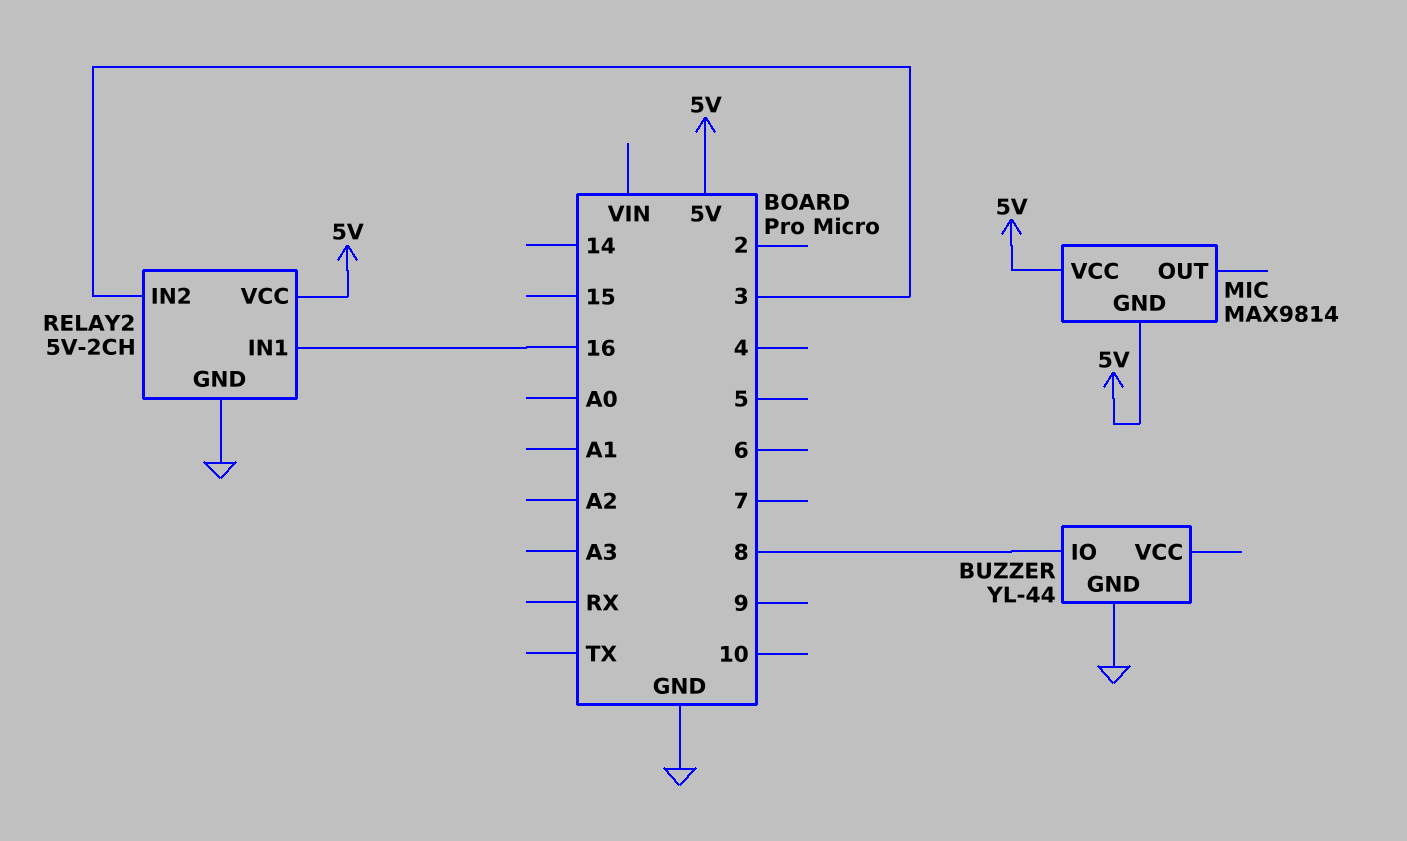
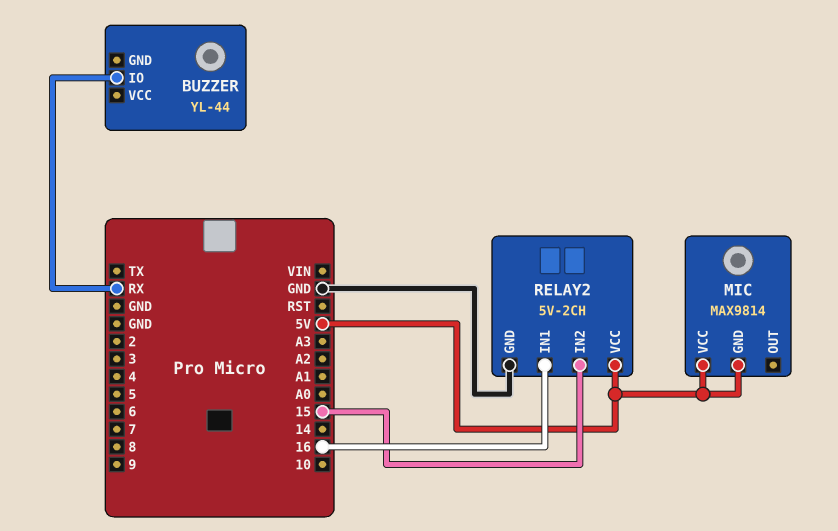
BUZZER pin GND: GND -> none
BUZZER pin IO: 8 -> RX
RELAY2 pin IN2: 3 -> 15

